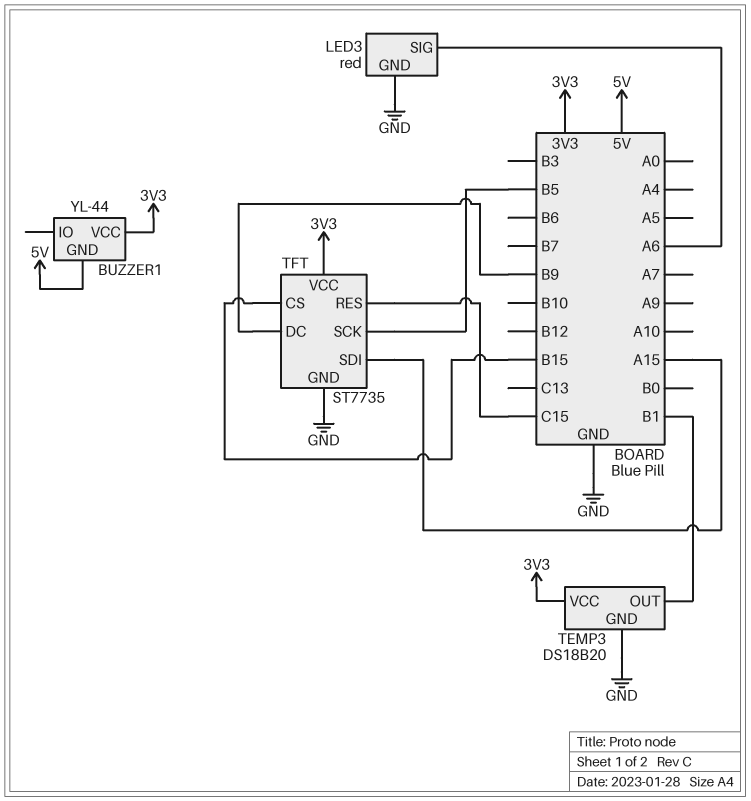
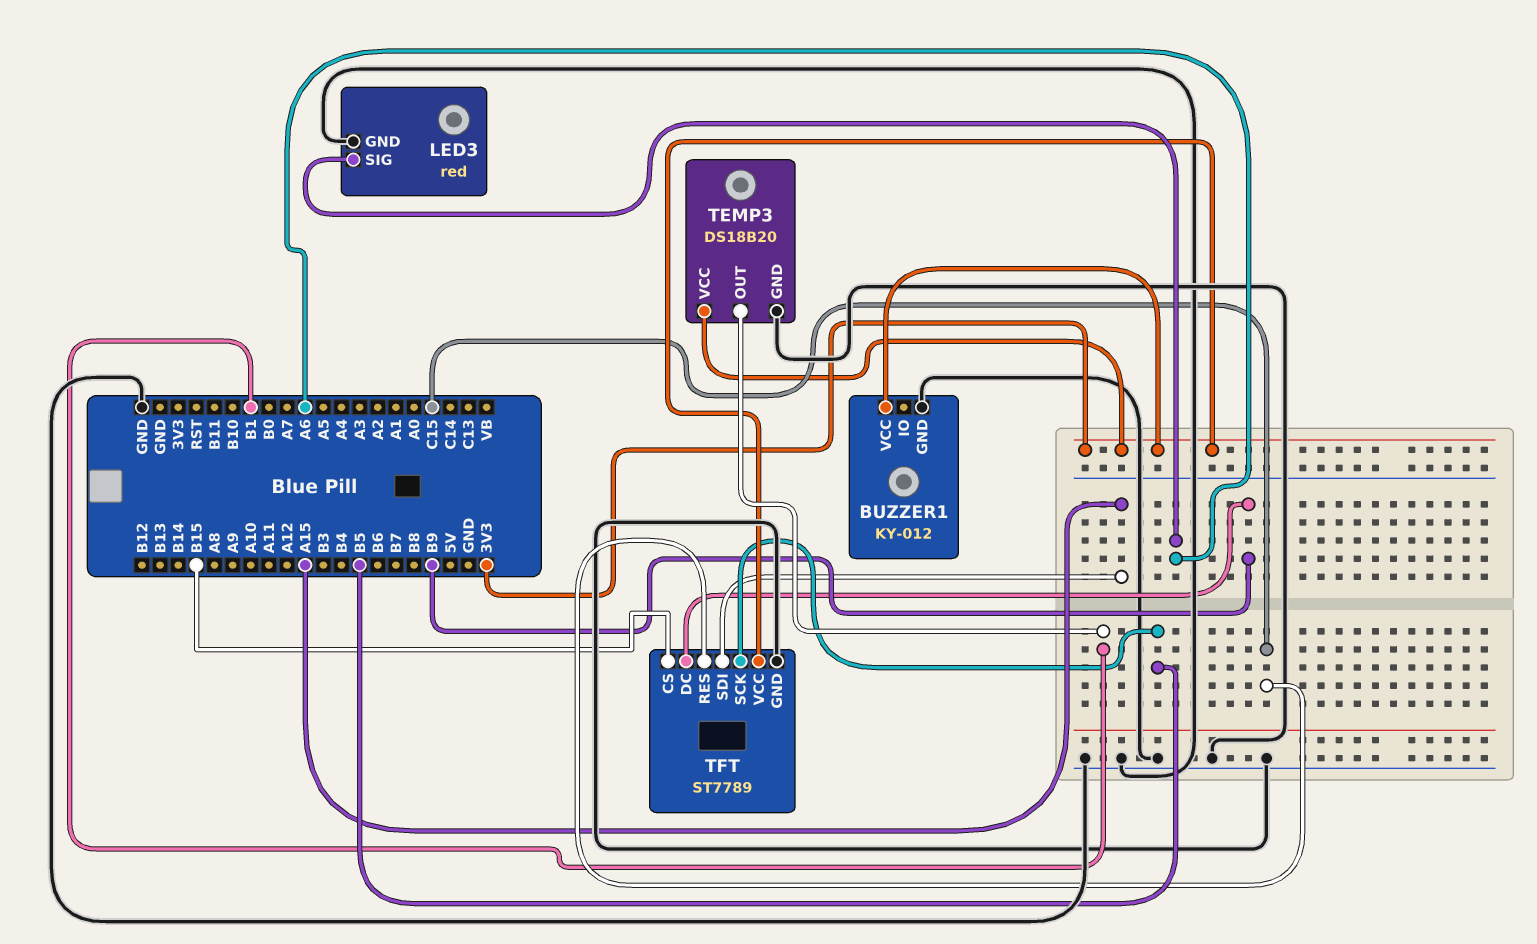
BUZZER1: YL-44 -> KY-012
BUZZER1 pin GND: 5V -> GND
TFT: ST7735 -> ST7789

